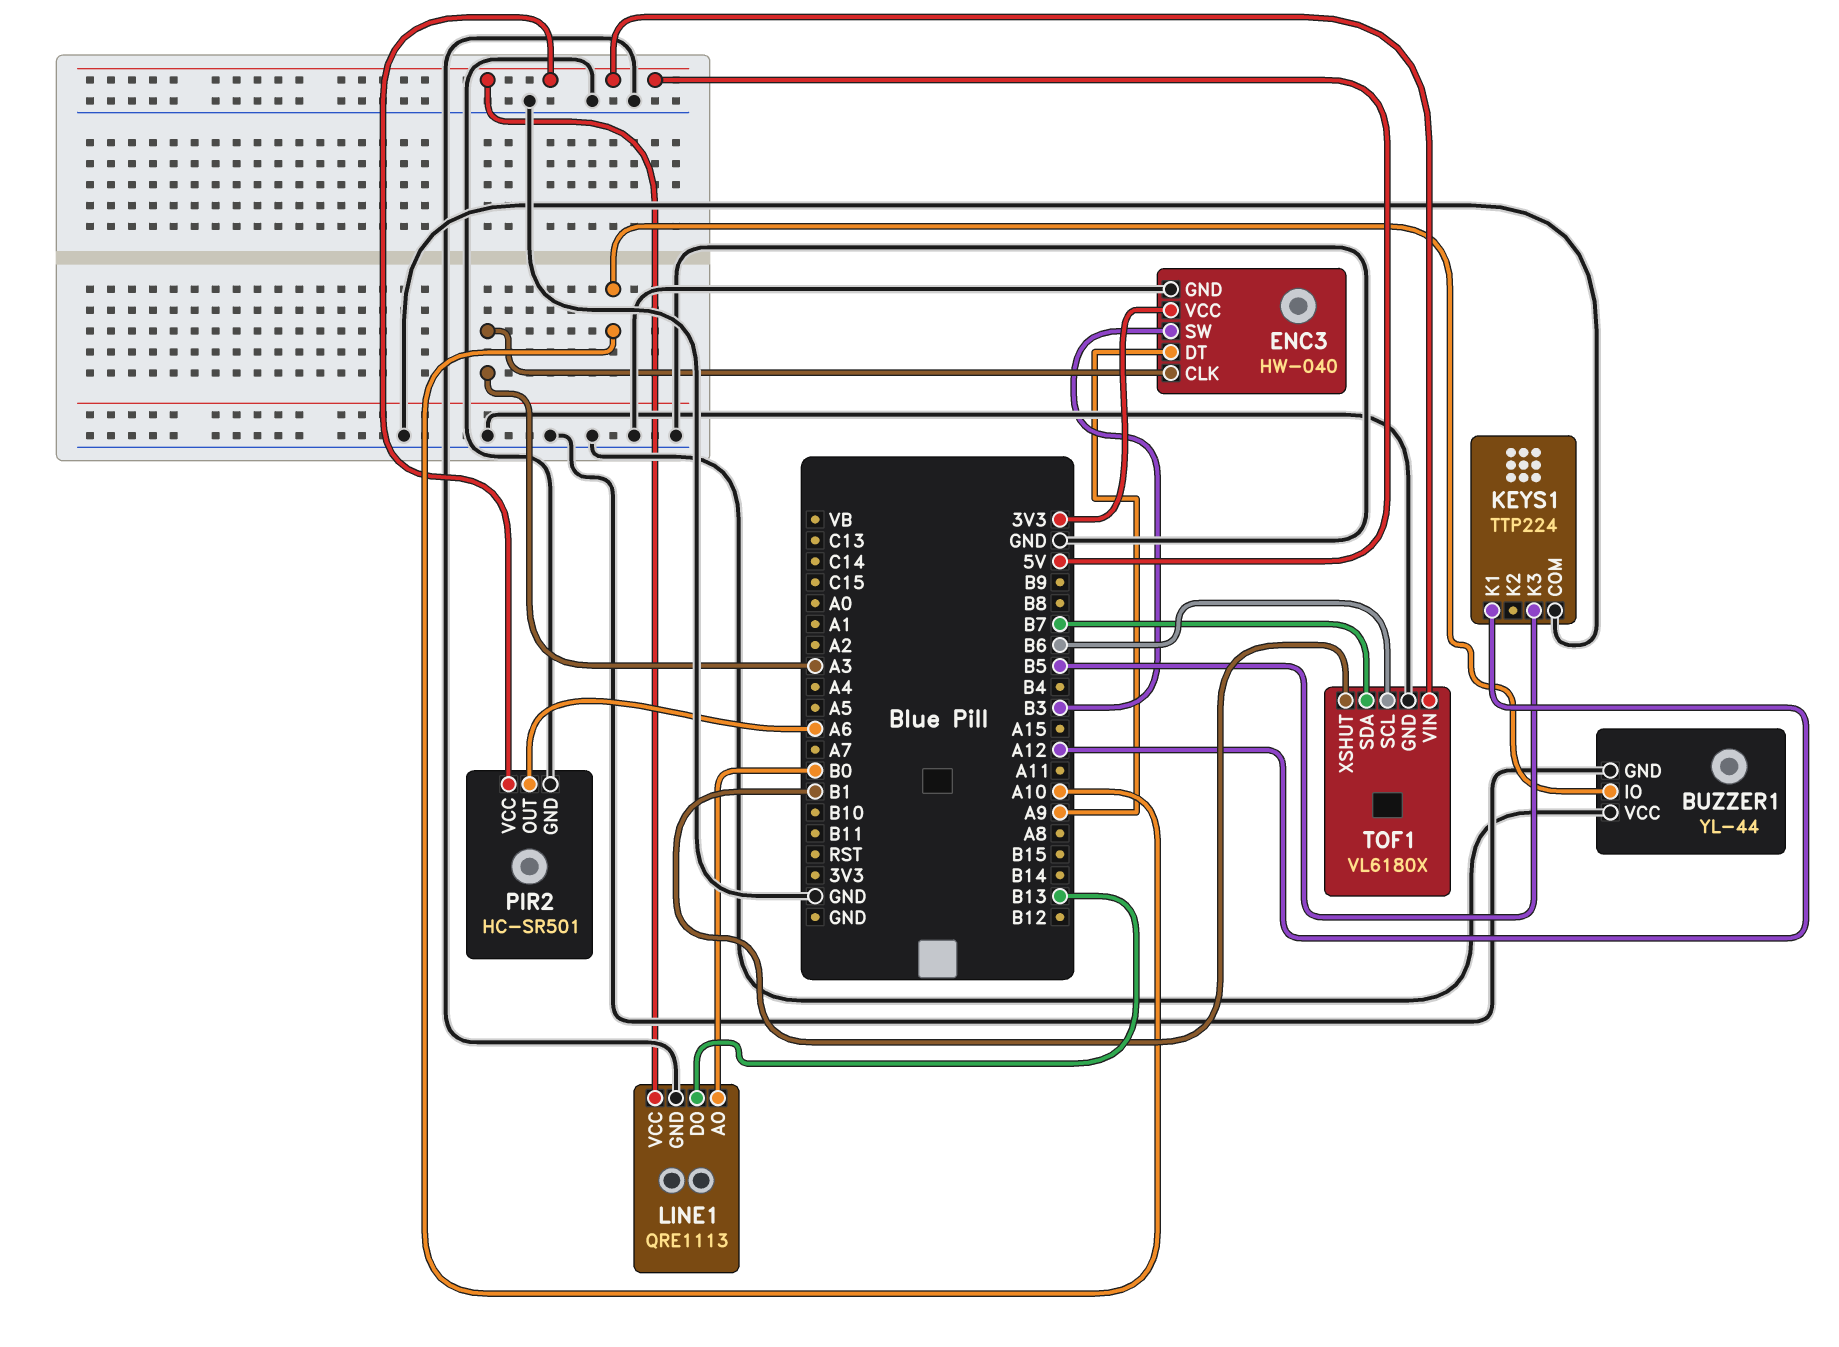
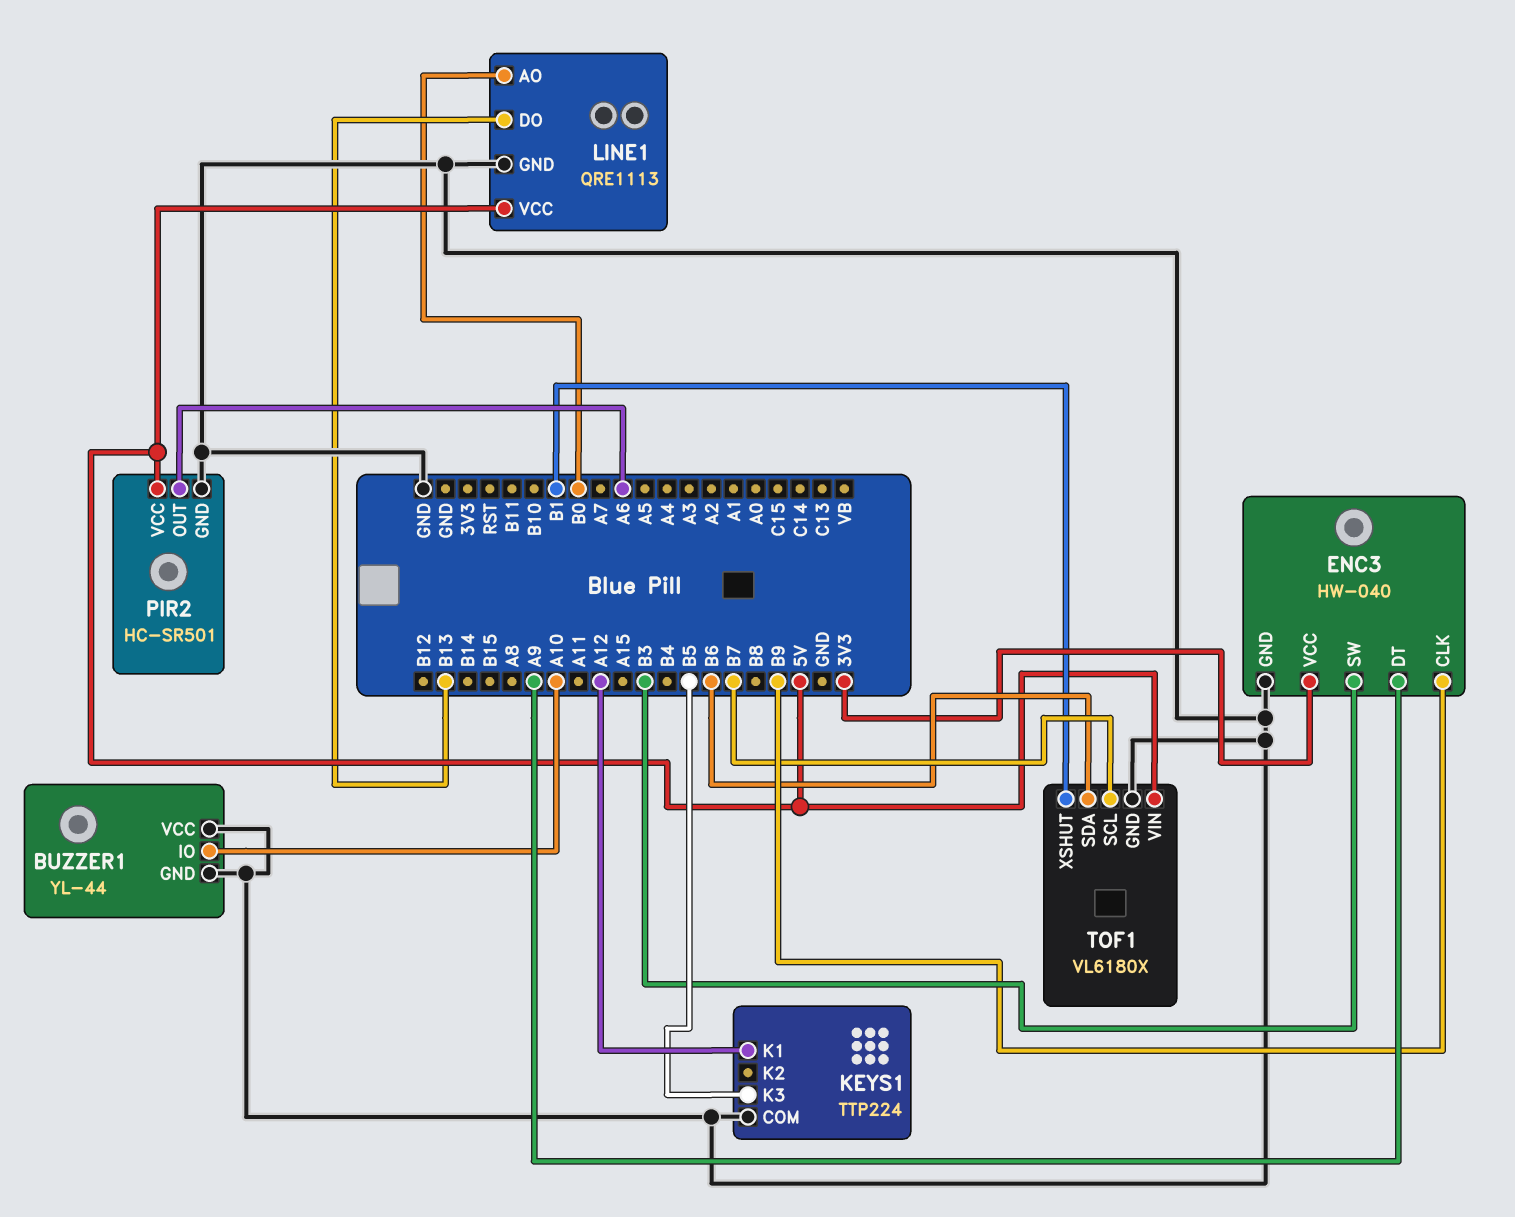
ENC3 pin CLK: A3 -> B9
TOF1 pin SCL: B6 -> B7
TOF1 pin SDA: B7 -> B6

